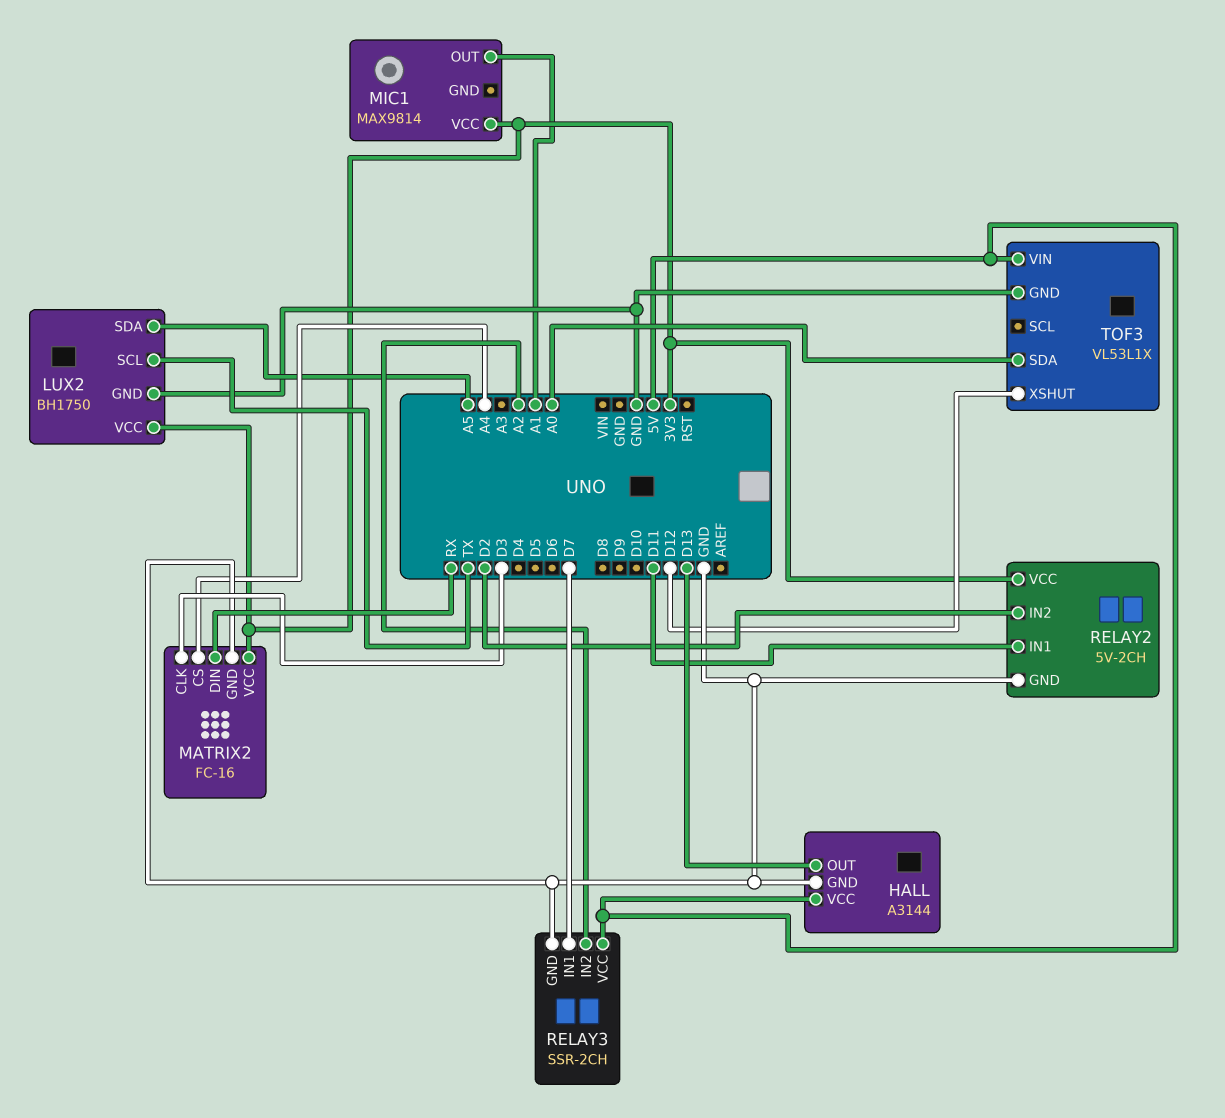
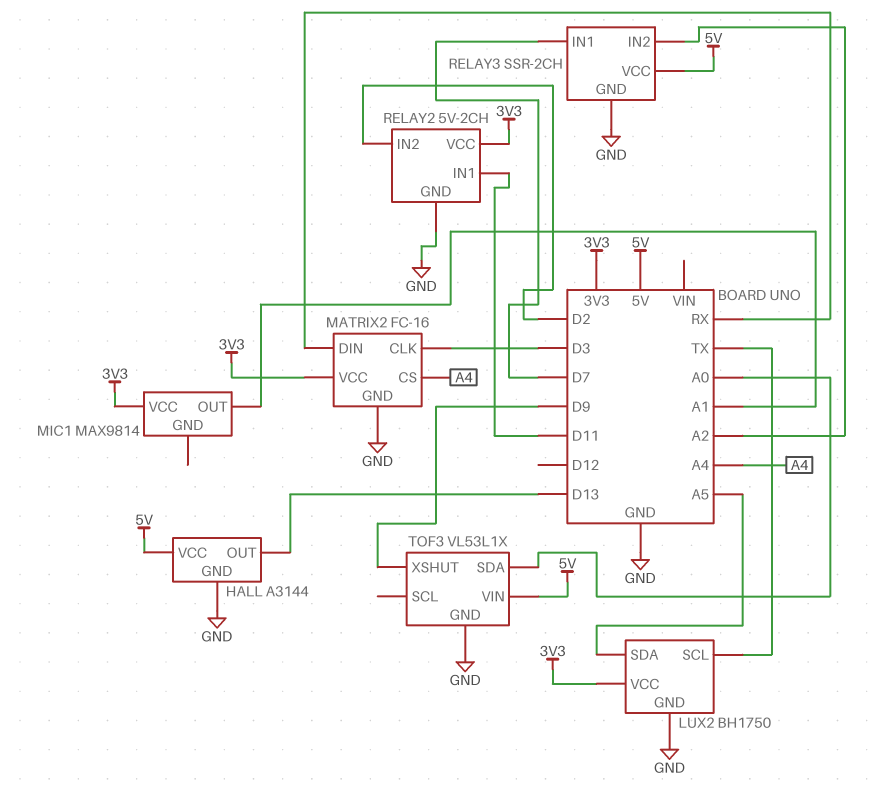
TOF3 pin XSHUT: D12 -> D9

